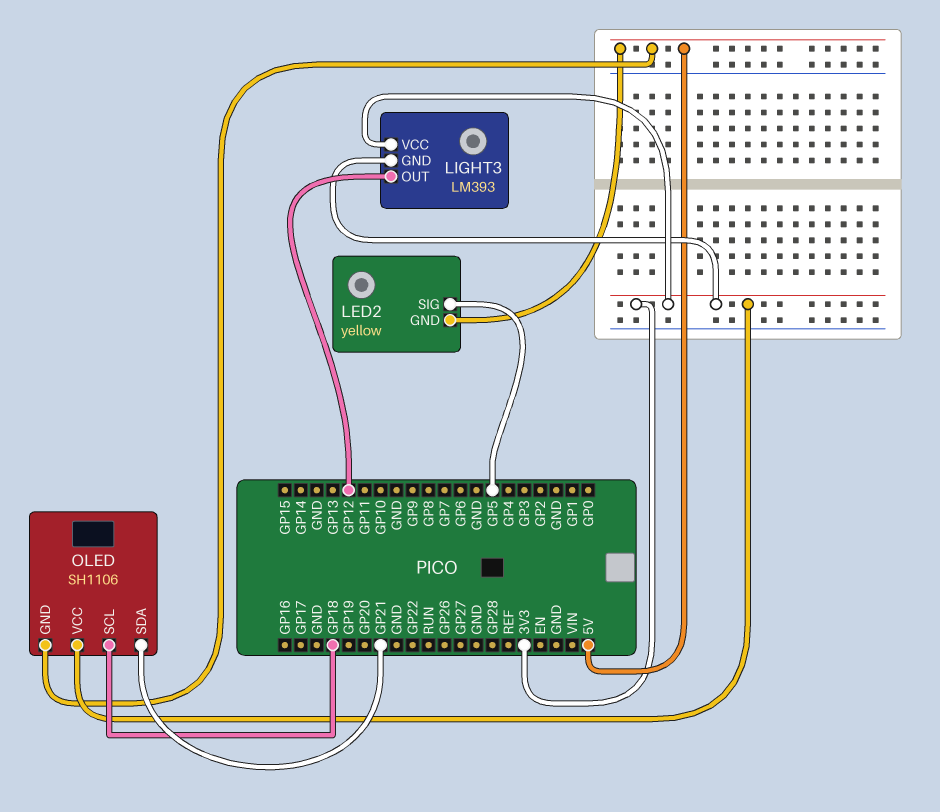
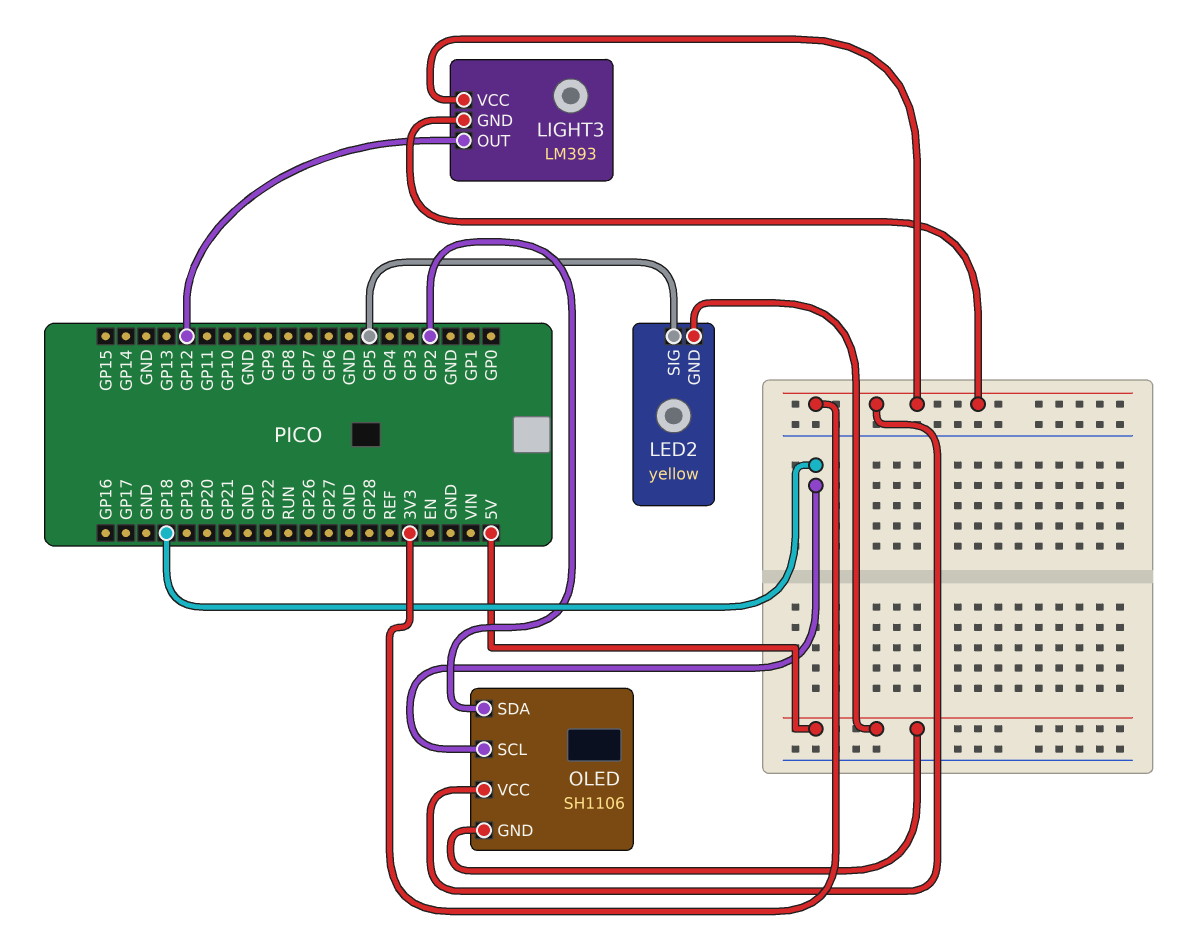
OLED pin SDA: GP21 -> GP2

